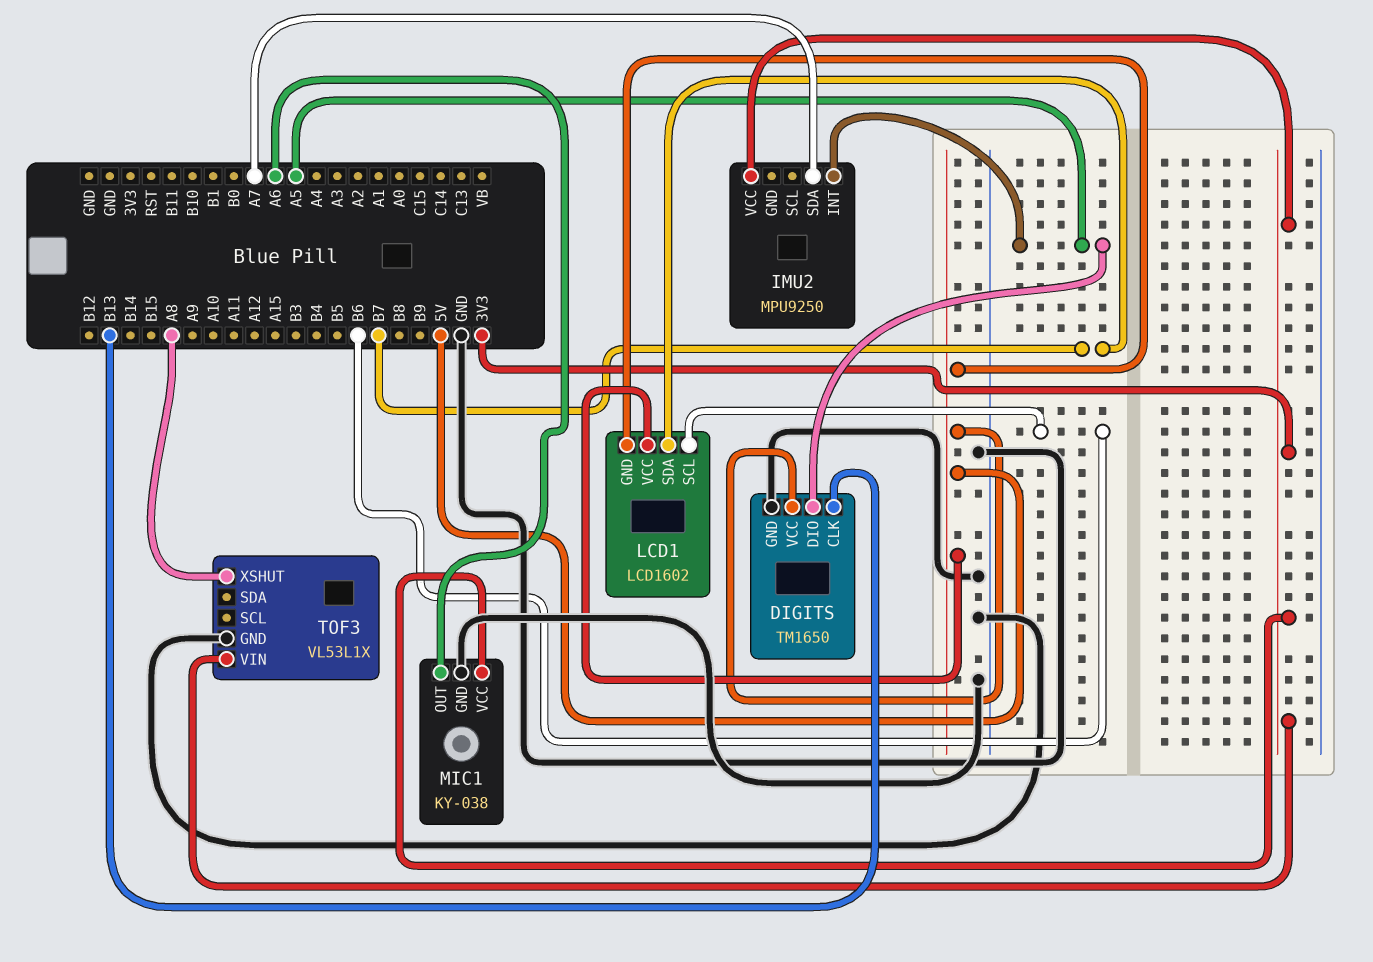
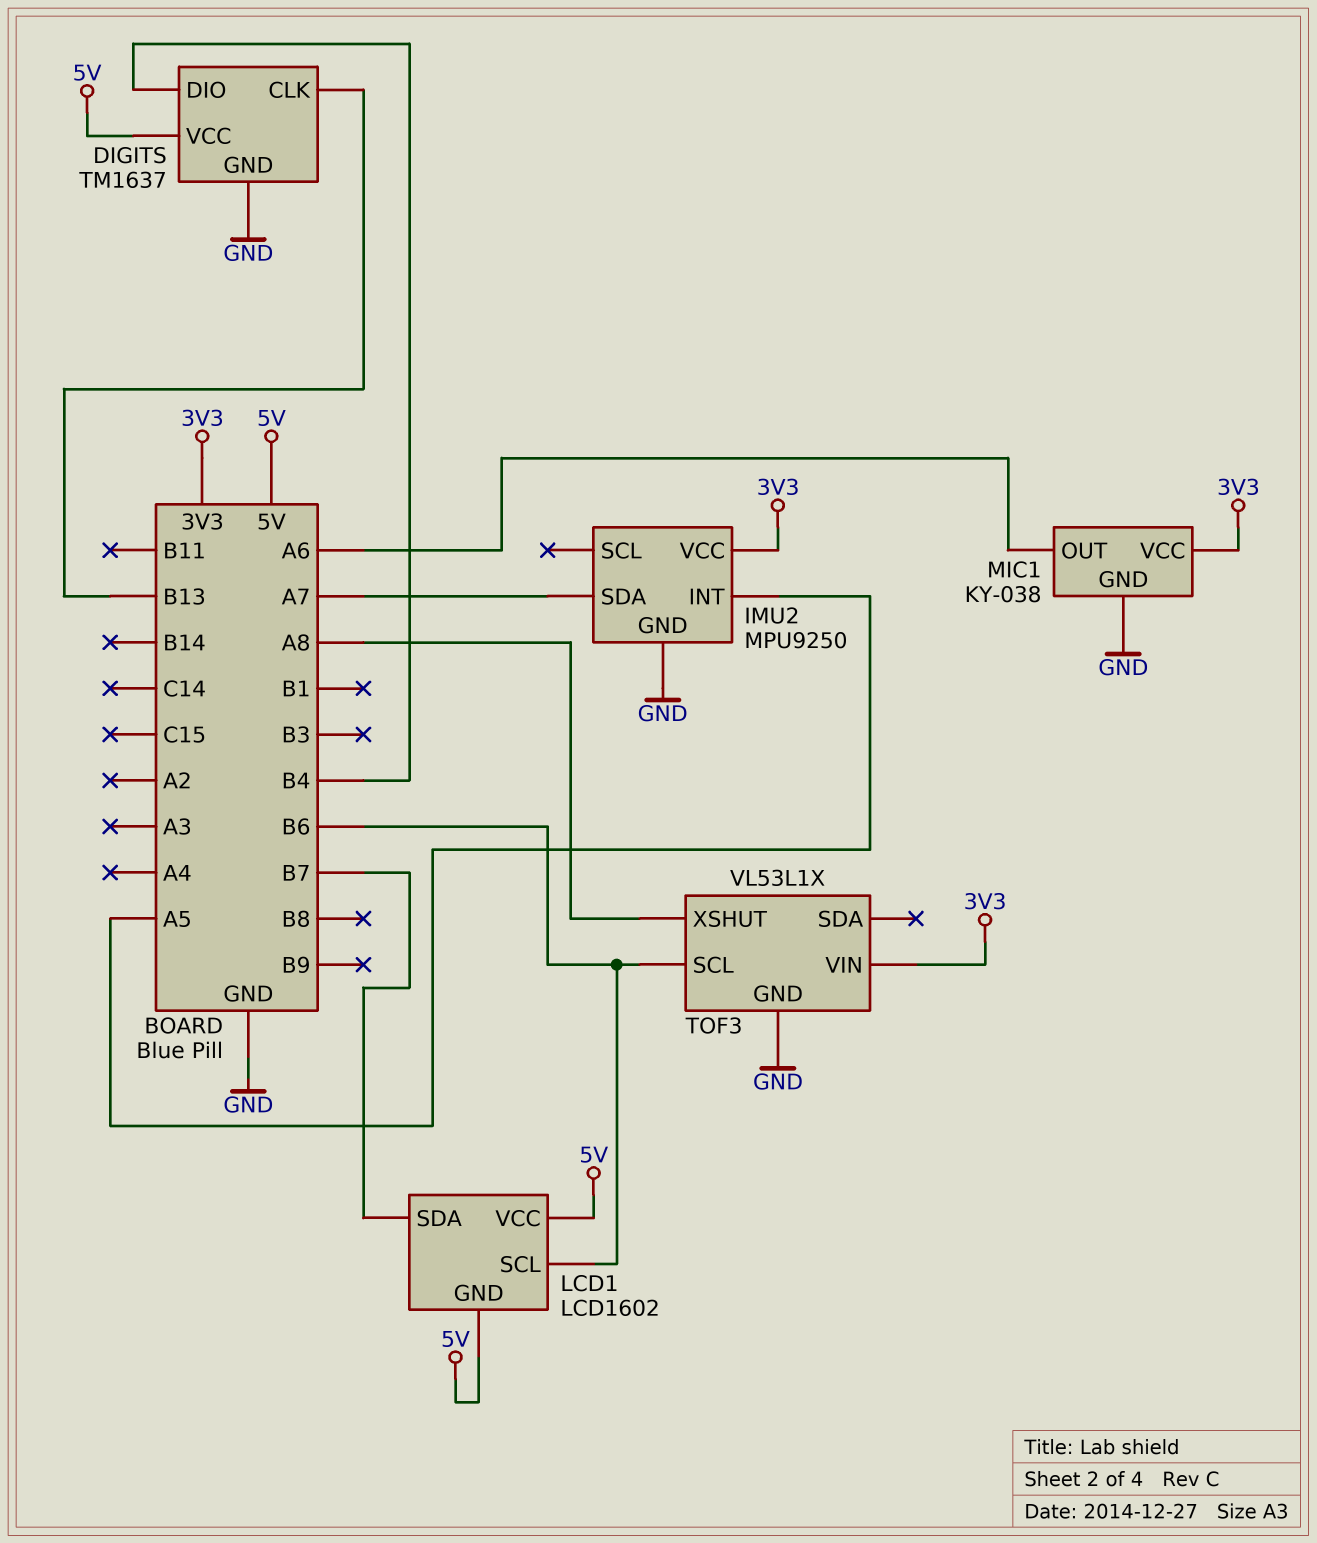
DIGITS: TM1650 -> TM1637
DIGITS pin DIO: A5 -> B4
IMU2 pin GND: none -> GND
TOF3 pin SCL: none -> B6

